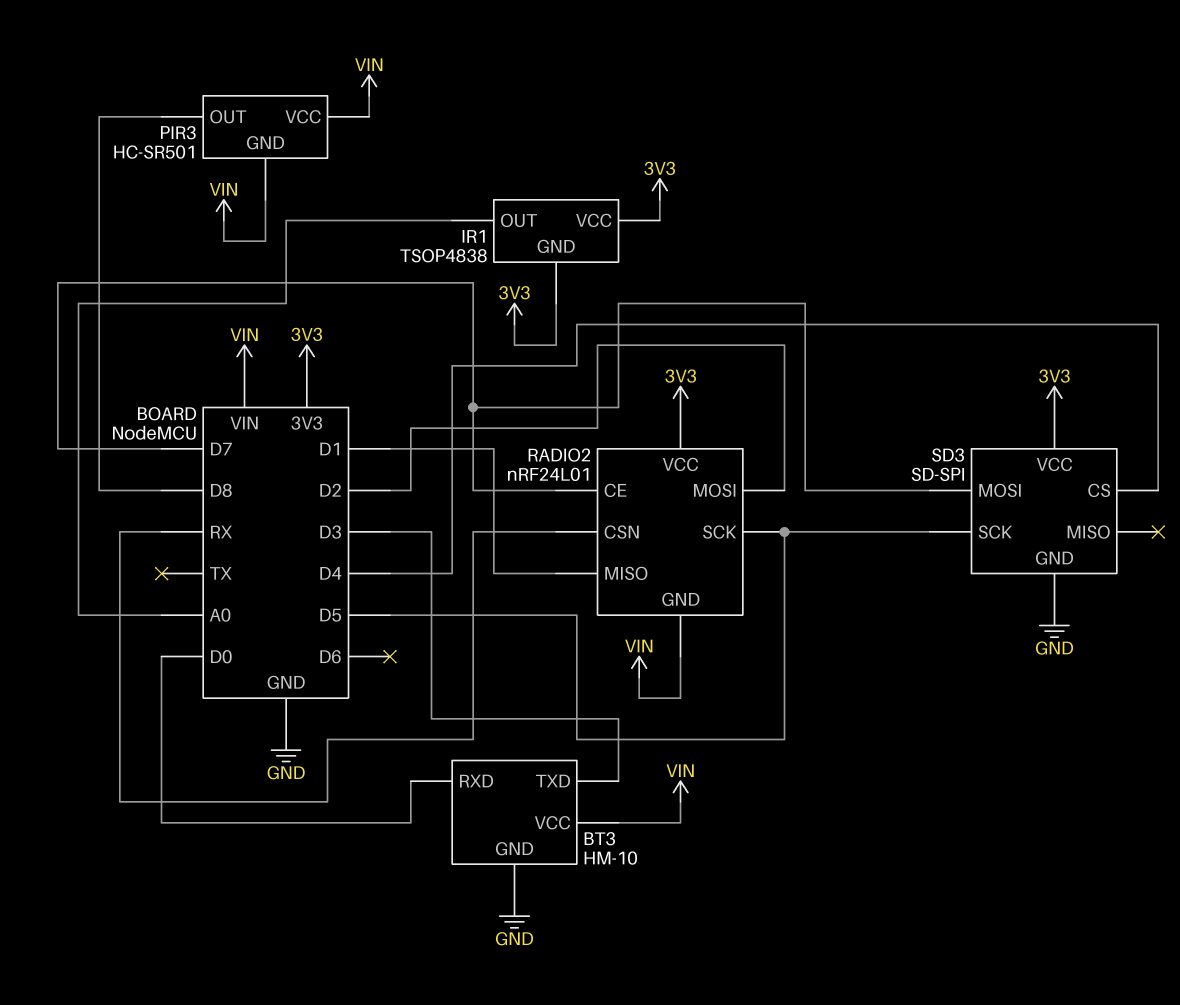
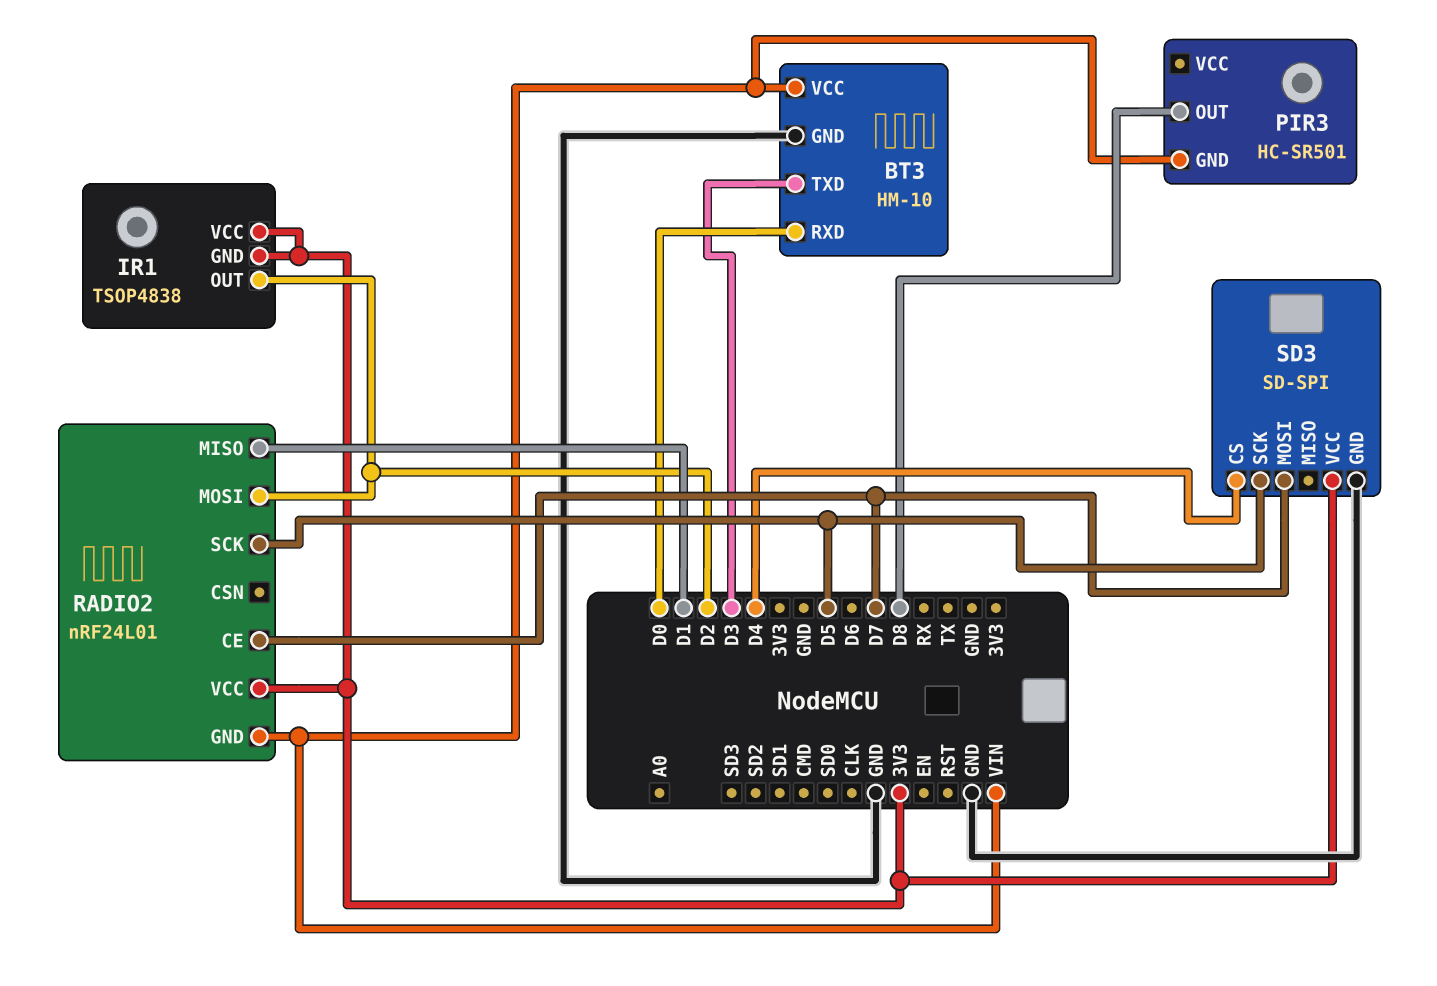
IR1 pin OUT: A0 -> D2
PIR3 pin VCC: VIN -> none
RADIO2 pin CSN: RX -> none

